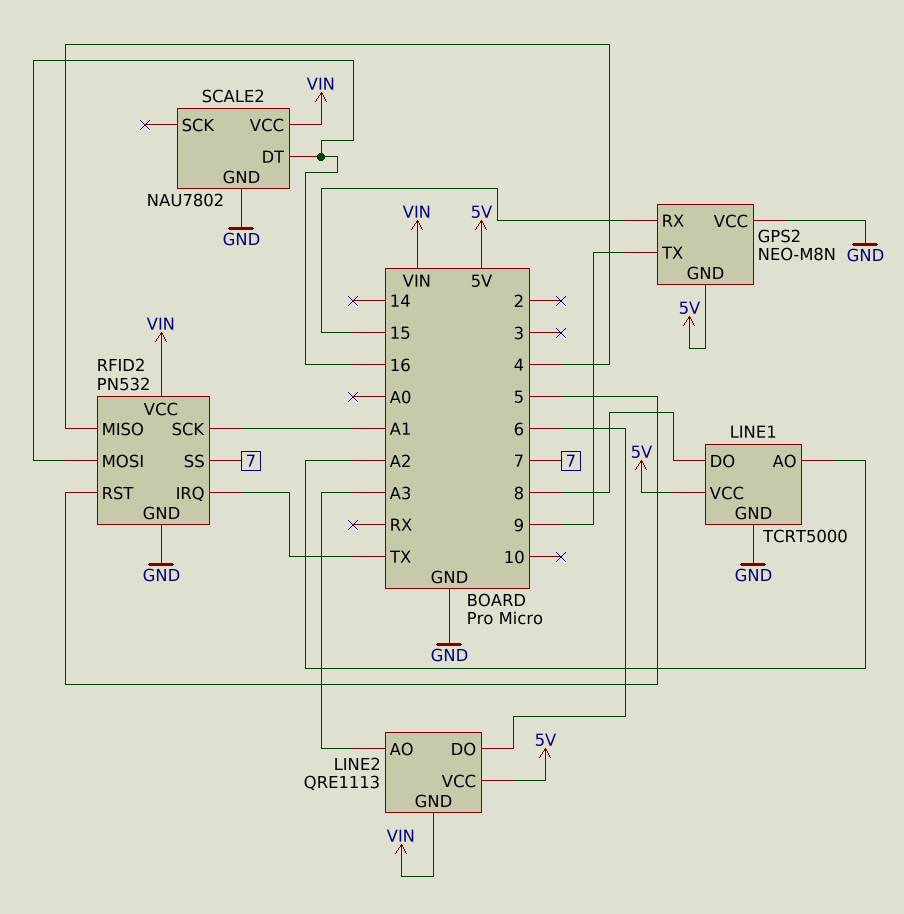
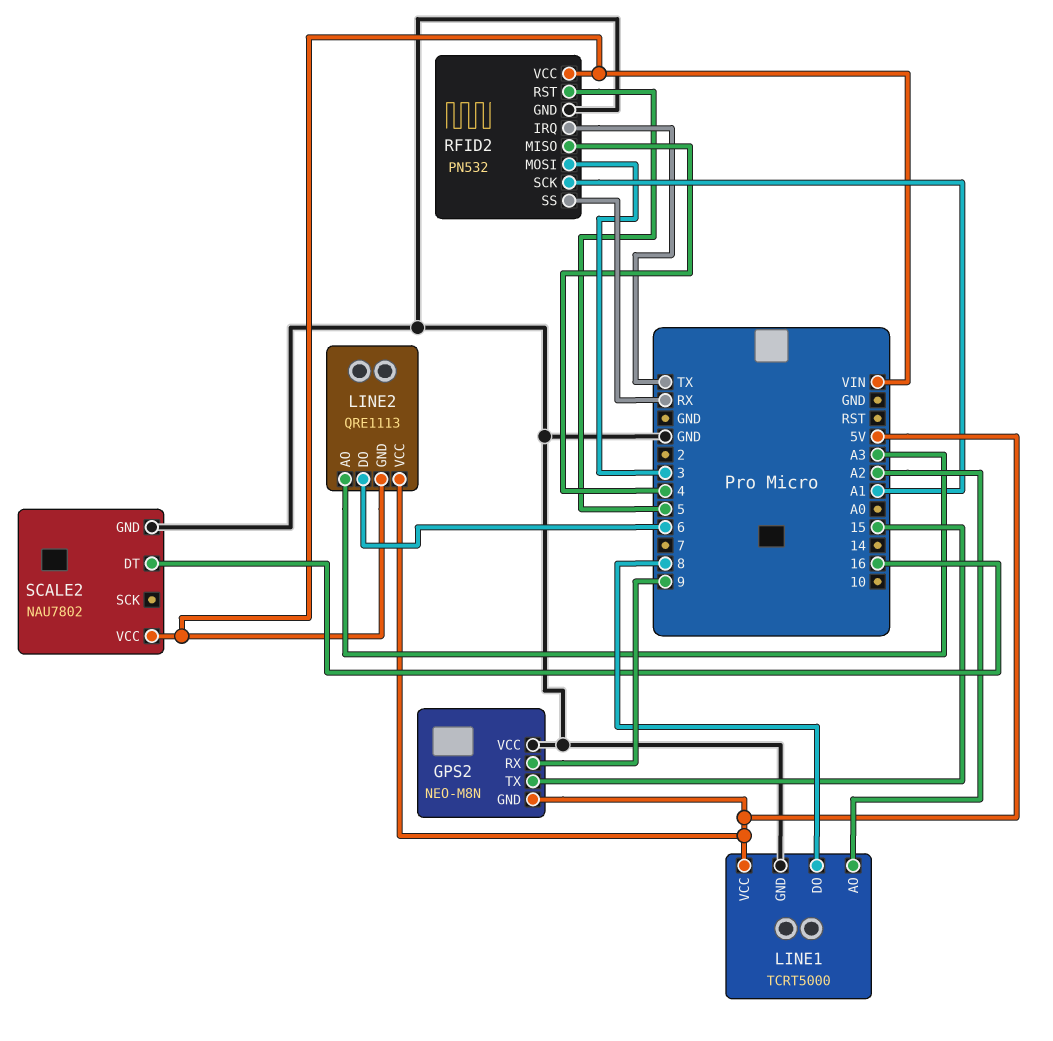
GPS2 pin RX: 15 -> 9
GPS2 pin TX: 9 -> 15
RFID2 pin MOSI: 16 -> 3
RFID2 pin SS: 7 -> RX

